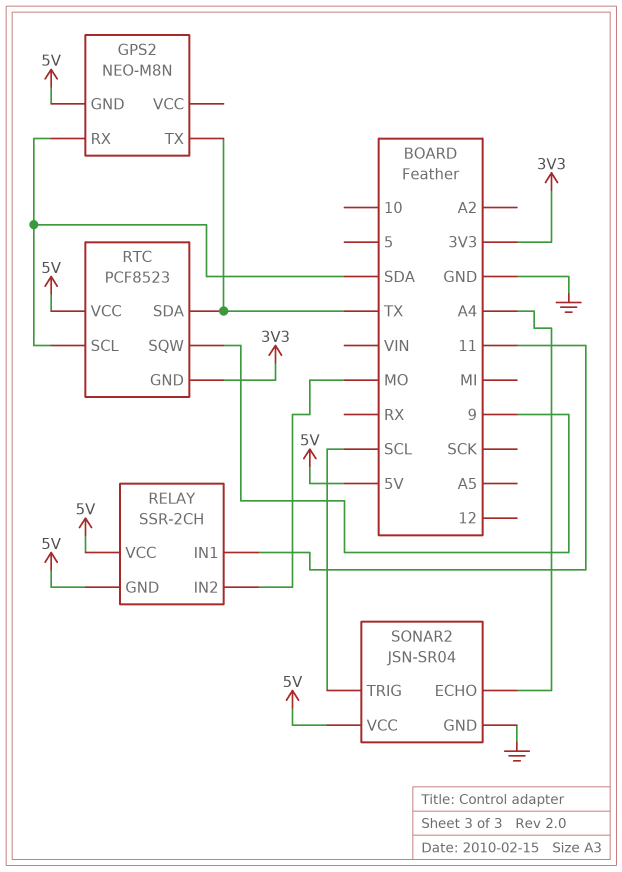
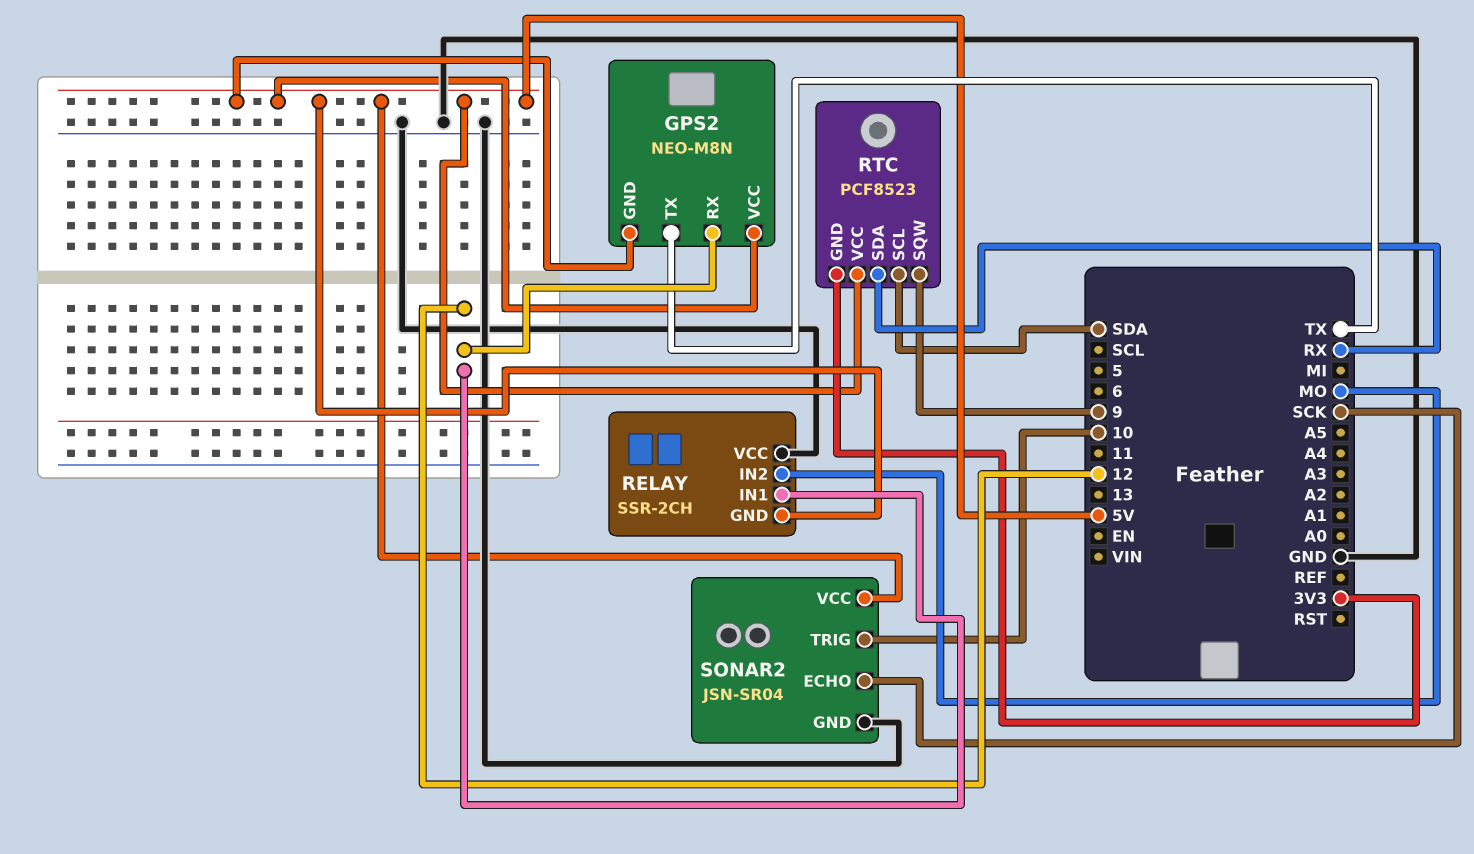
GPS2 pin RX: SDA -> 12
GPS2 pin VCC: none -> 5V
RELAY pin IN1: 11 -> 12
RELAY pin VCC: 5V -> GND
RTC pin SDA: TX -> RX
SONAR2 pin ECHO: A4 -> SCK
SONAR2 pin TRIG: SCL -> 10

